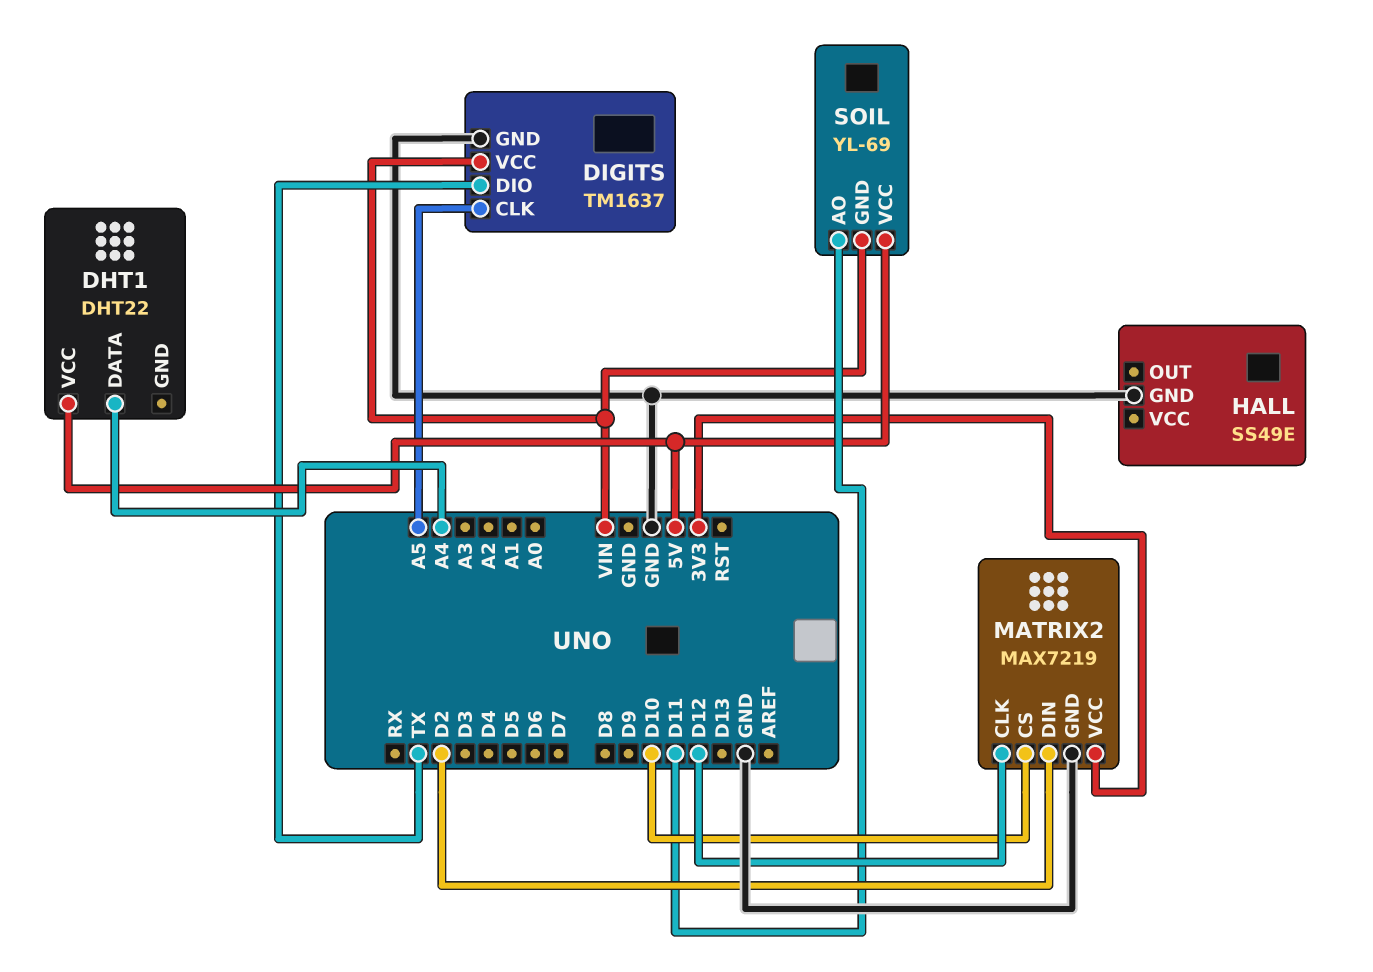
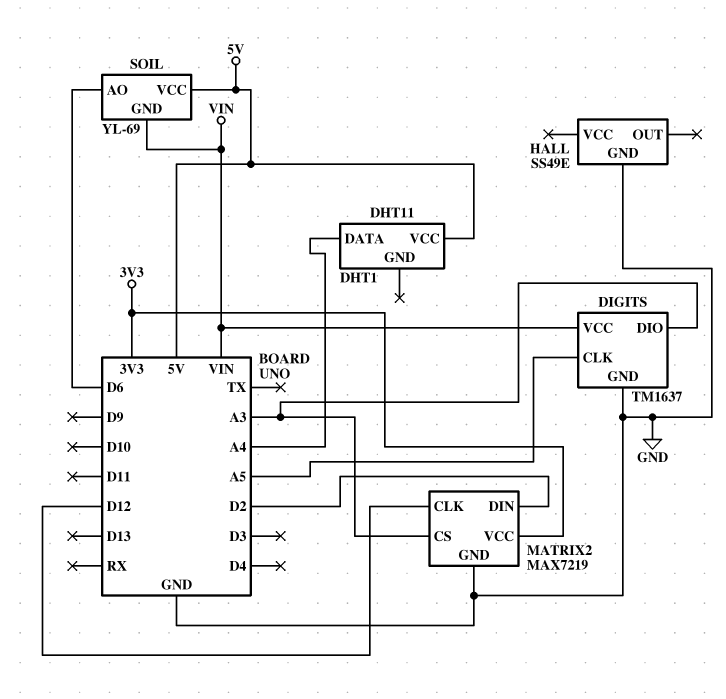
DHT1: DHT22 -> DHT11
DIGITS pin DIO: TX -> A3
MATRIX2 pin CS: D10 -> A3
SOIL pin AO: D11 -> D6

